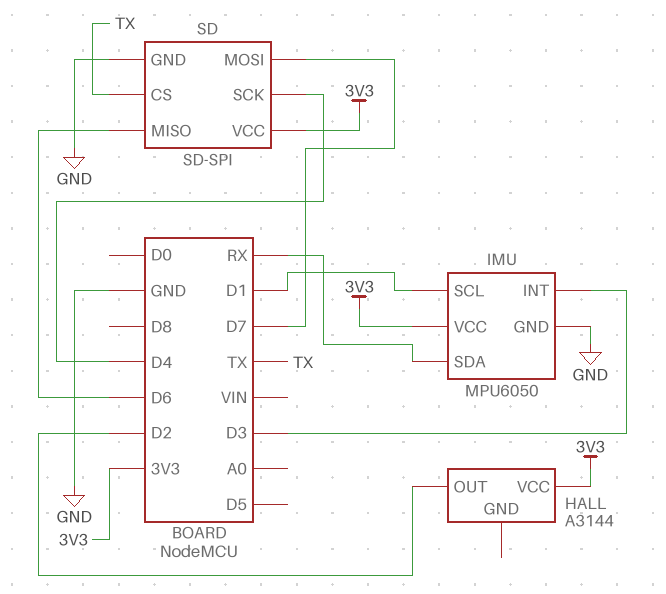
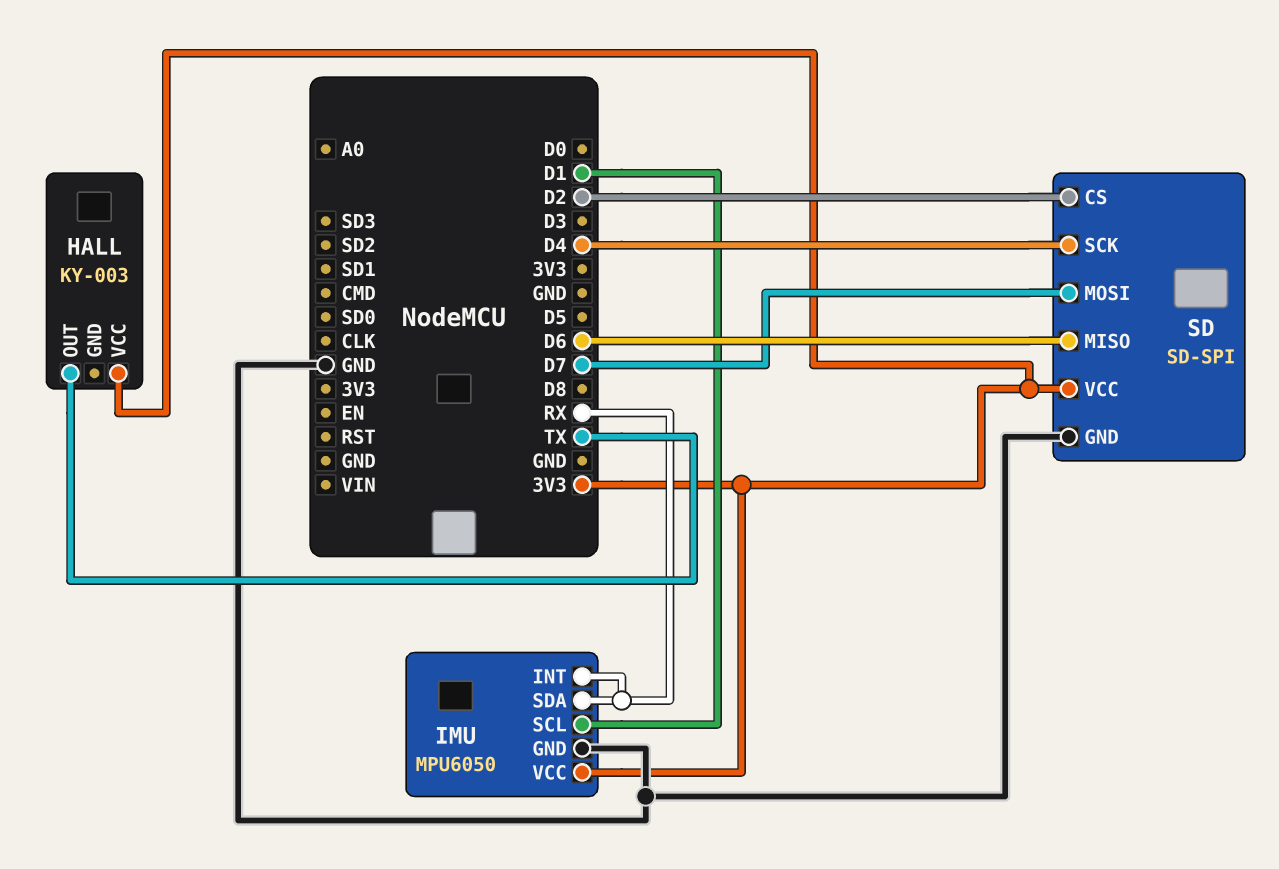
HALL: A3144 -> KY-003
HALL pin OUT: D2 -> TX
IMU pin INT: D3 -> RX
SD pin CS: TX -> D2

